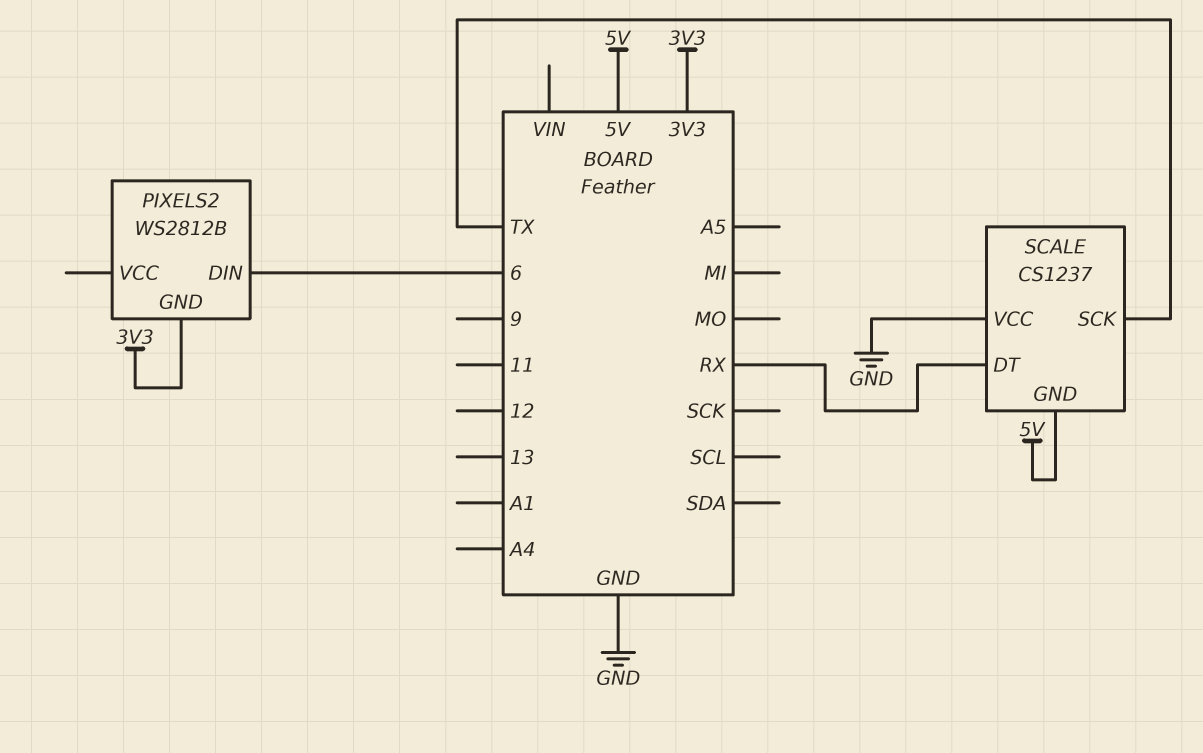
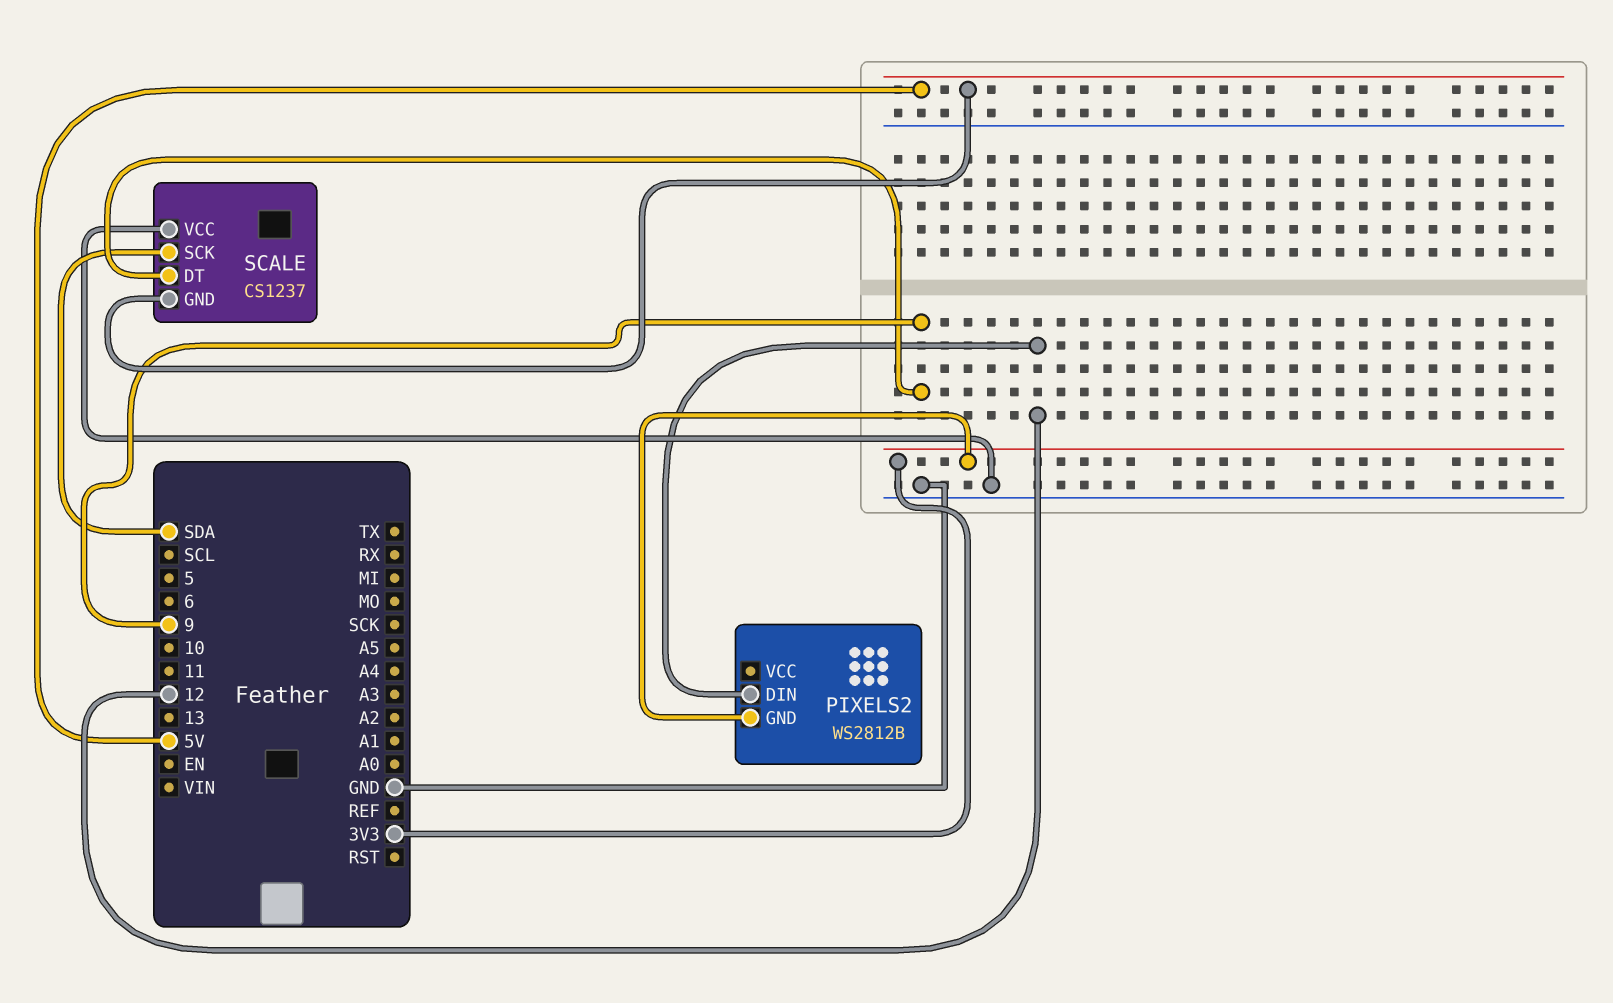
PIXELS2 pin DIN: 6 -> 12
SCALE pin DT: RX -> 9
SCALE pin SCK: TX -> SDA

